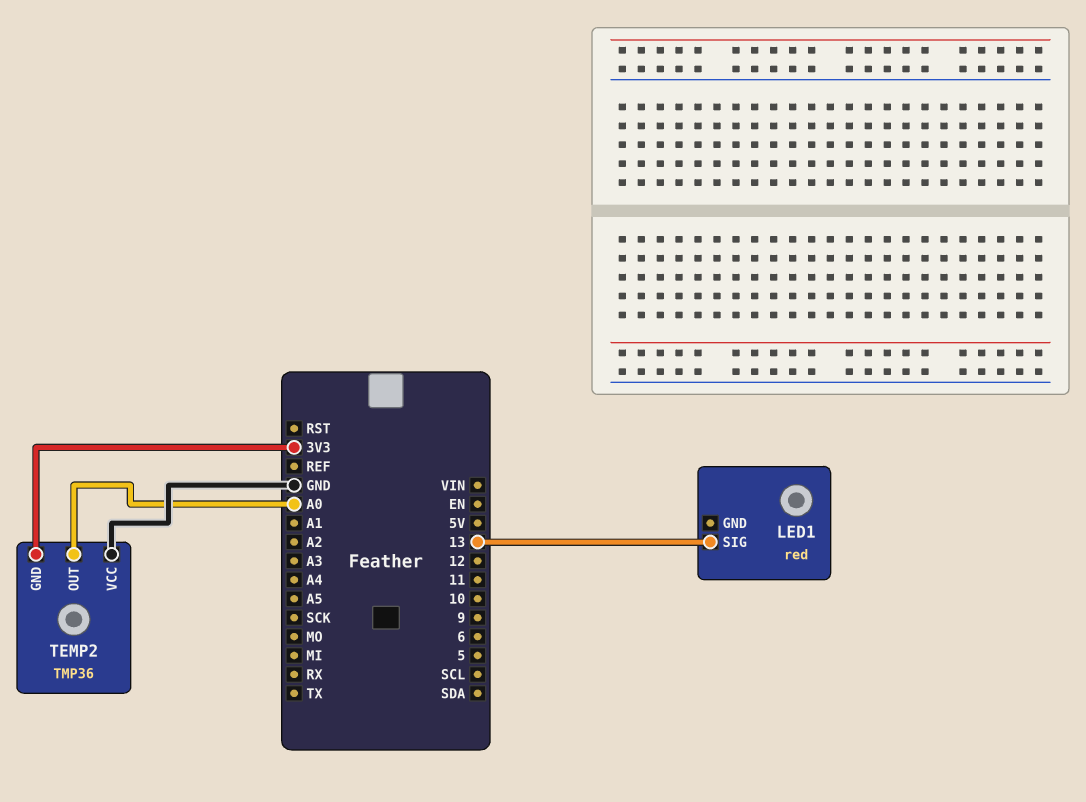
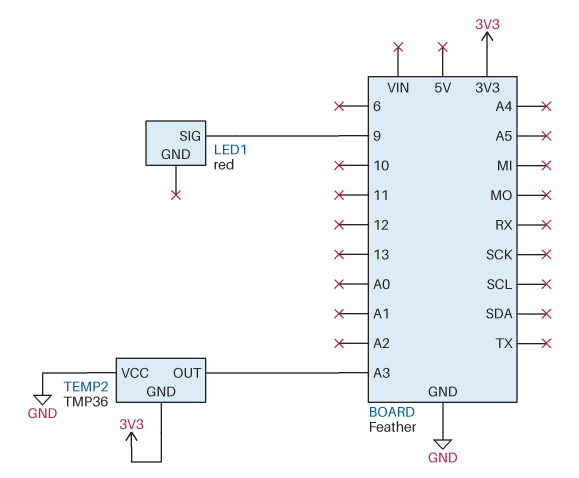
LED1 pin SIG: 13 -> 9
TEMP2 pin OUT: A0 -> A3

